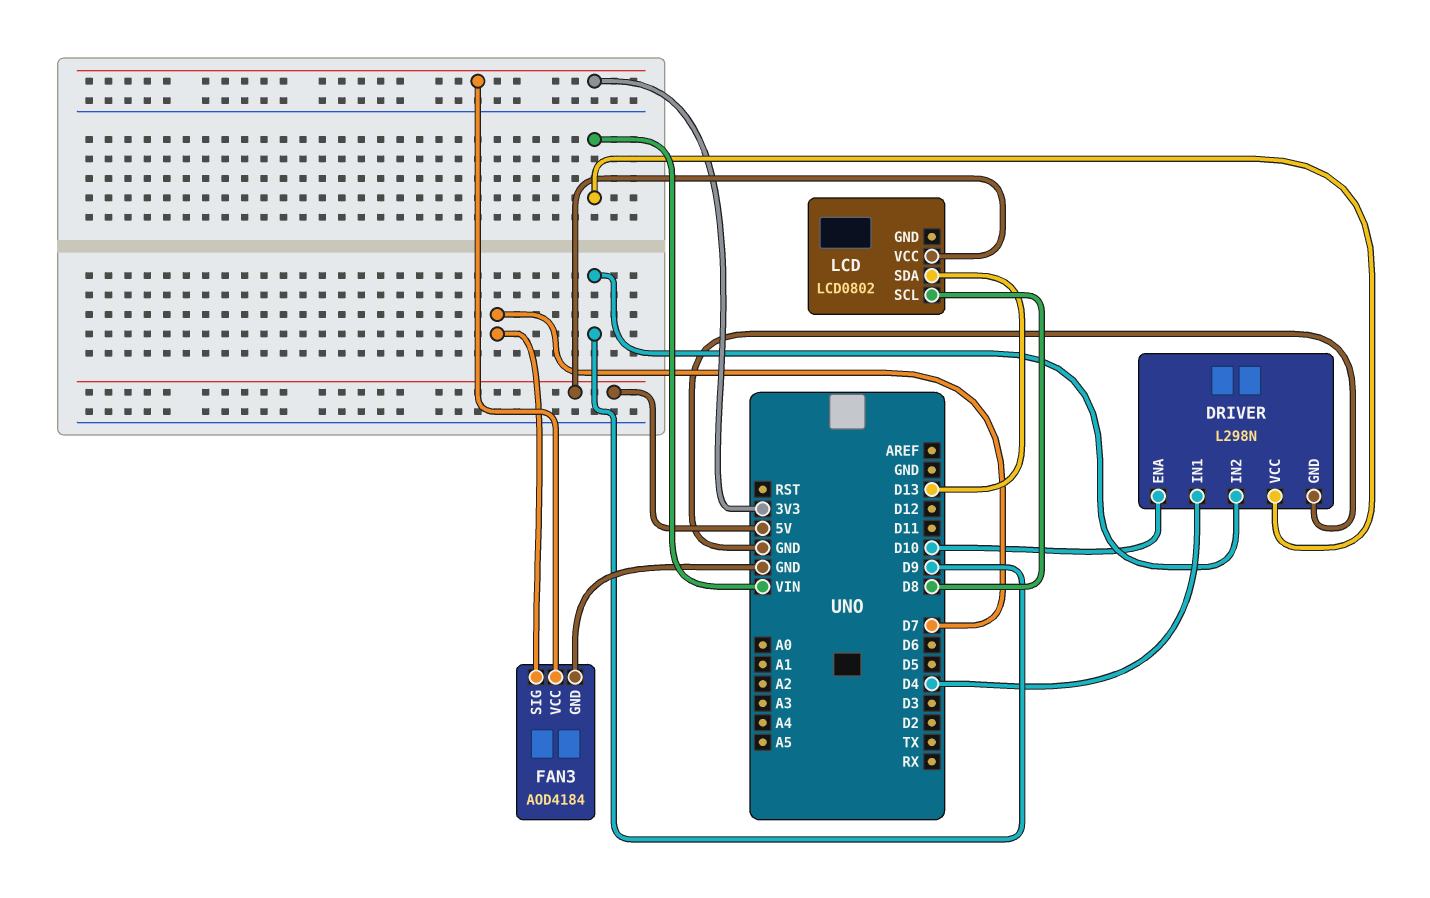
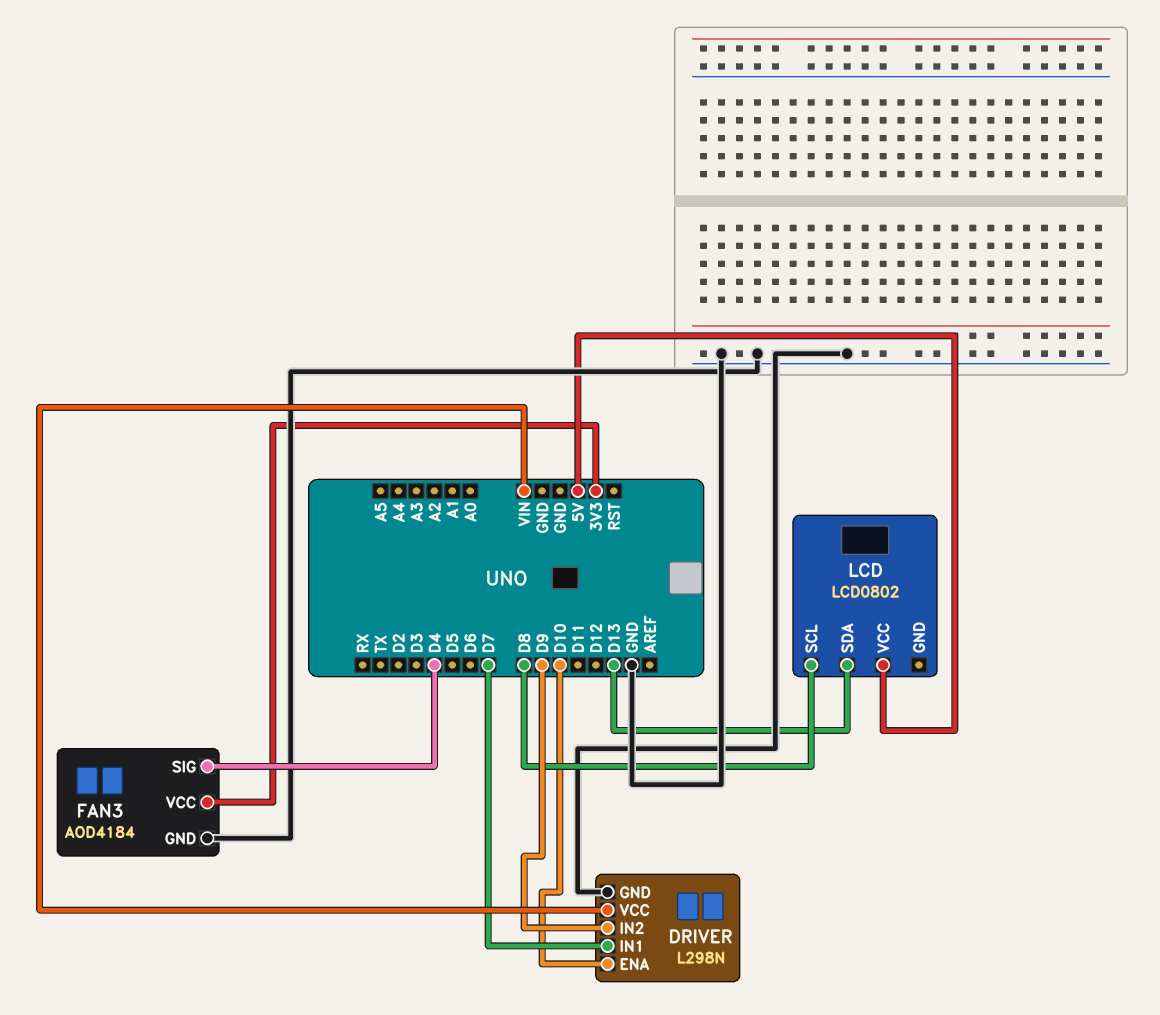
DRIVER pin IN1: D4 -> D7
FAN3 pin SIG: D7 -> D4

